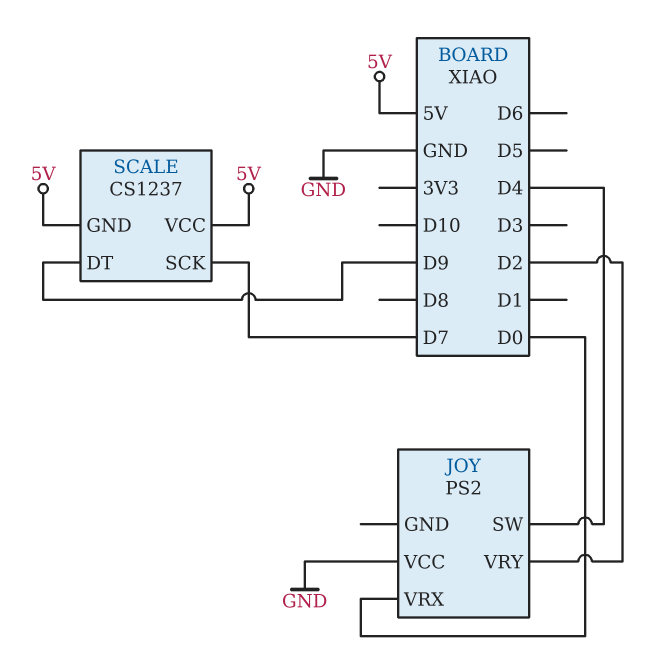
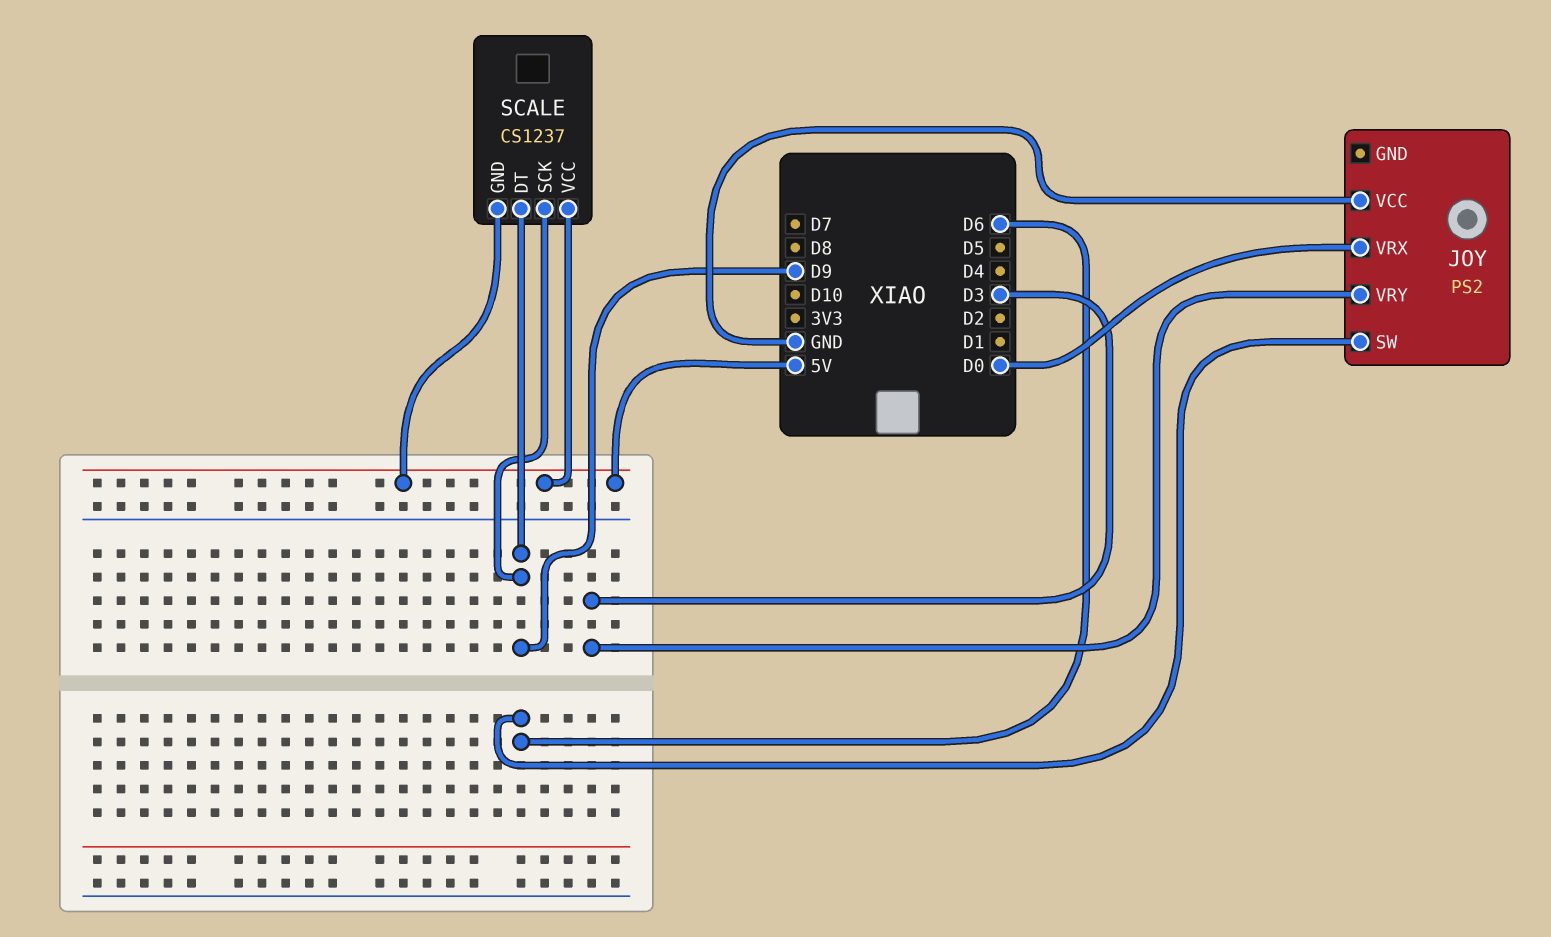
JOY pin SW: D4 -> D6
JOY pin VRY: D2 -> D3
SCALE pin SCK: D7 -> D9

